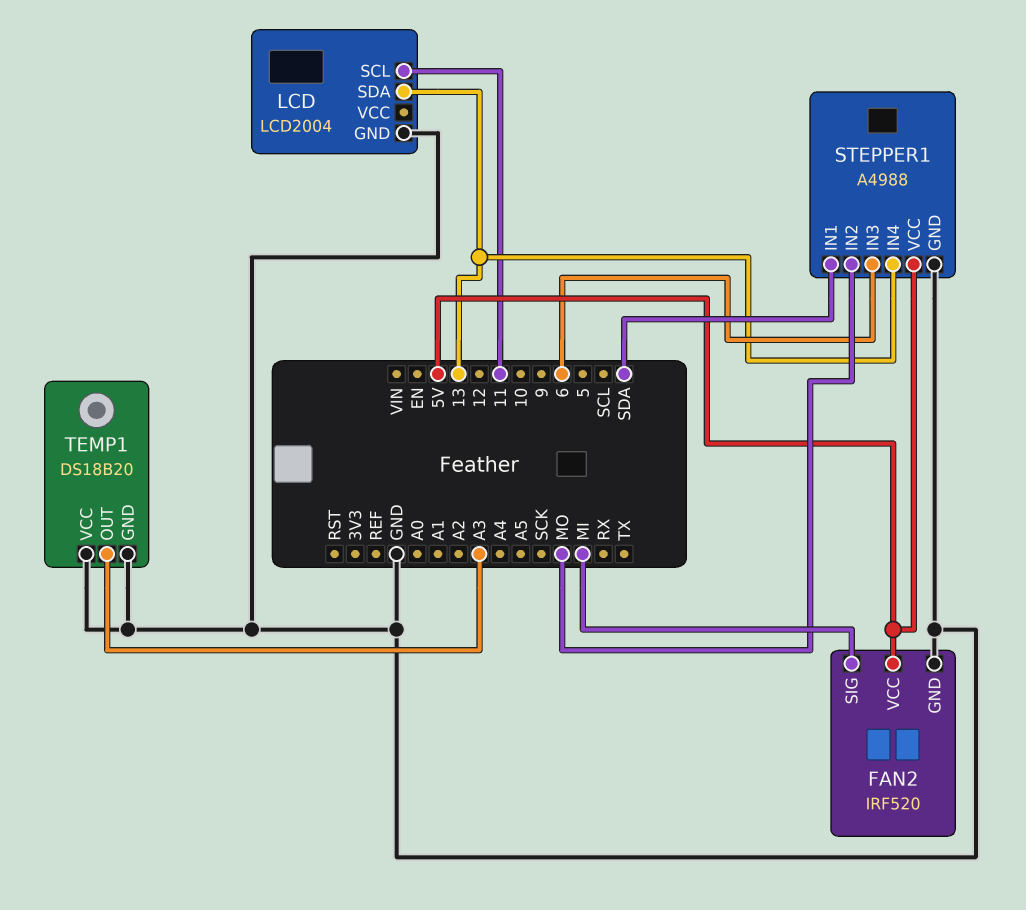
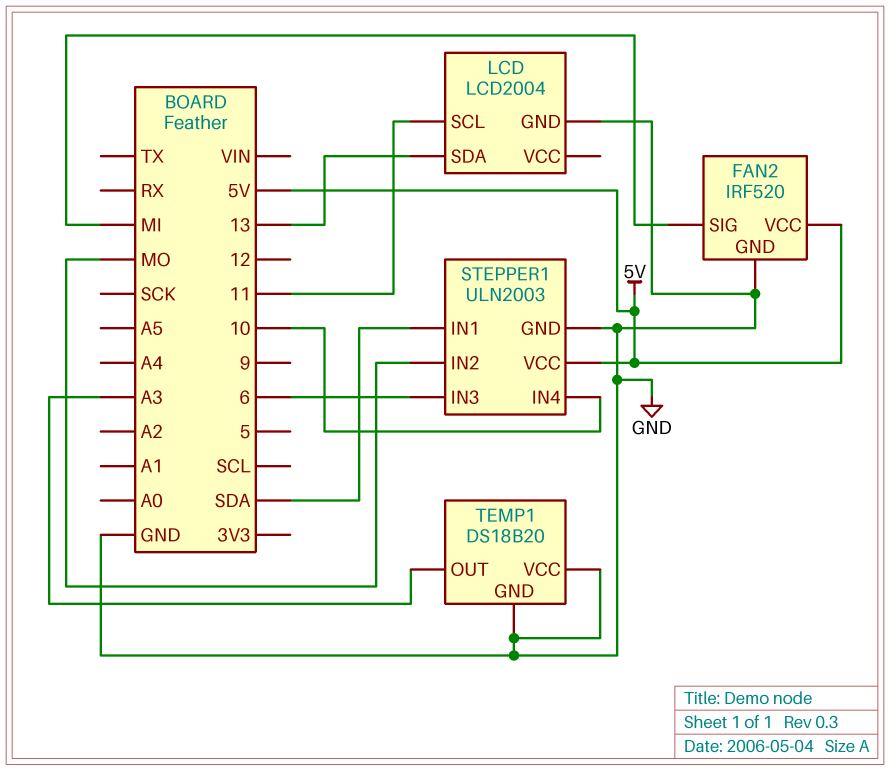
STEPPER1: A4988 -> ULN2003
STEPPER1 pin IN4: 13 -> 10

